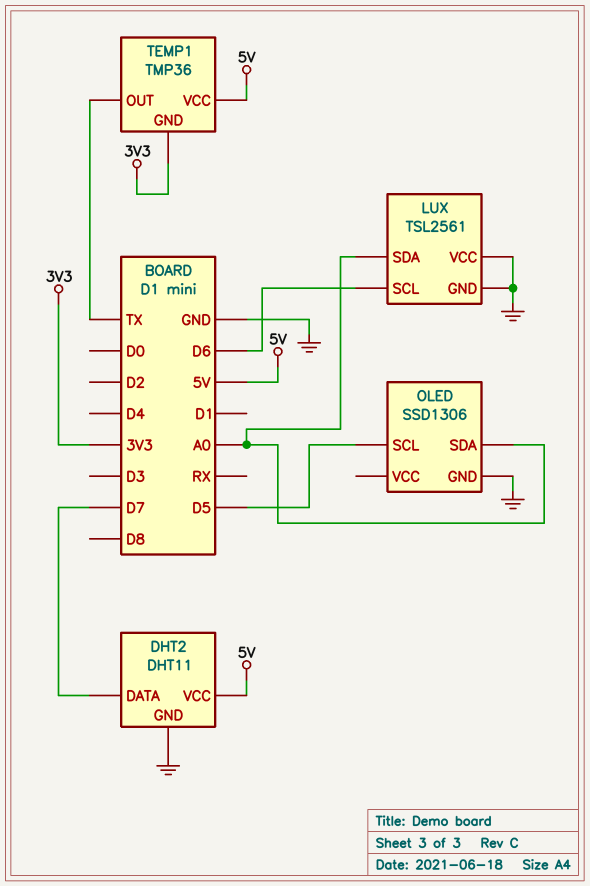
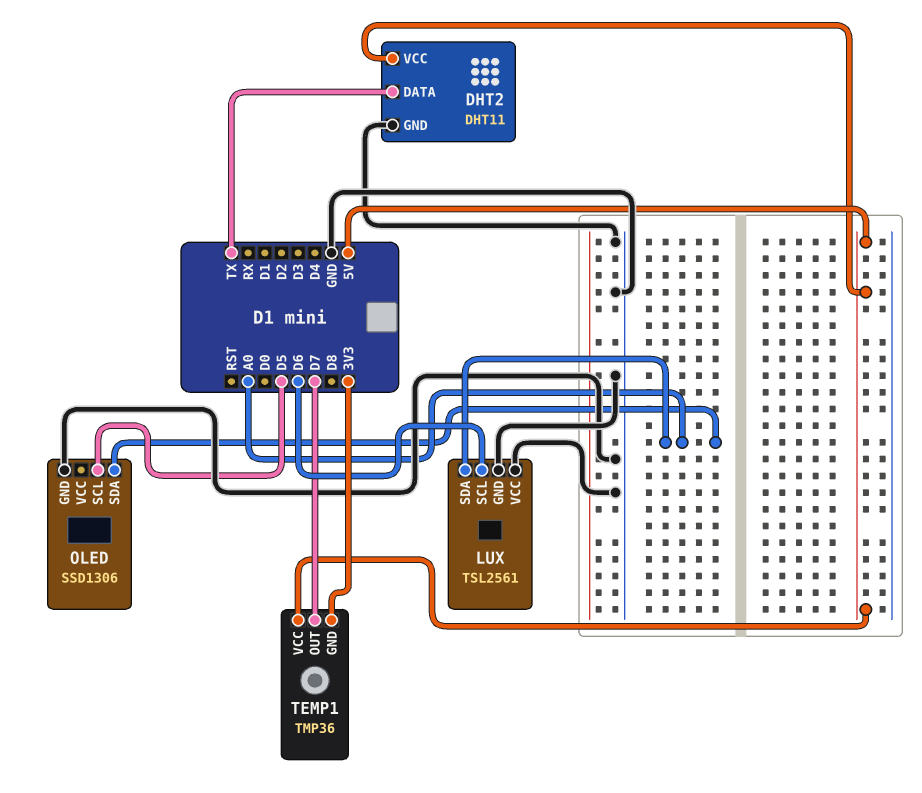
DHT2 pin DATA: D7 -> TX
TEMP1 pin OUT: TX -> D7

